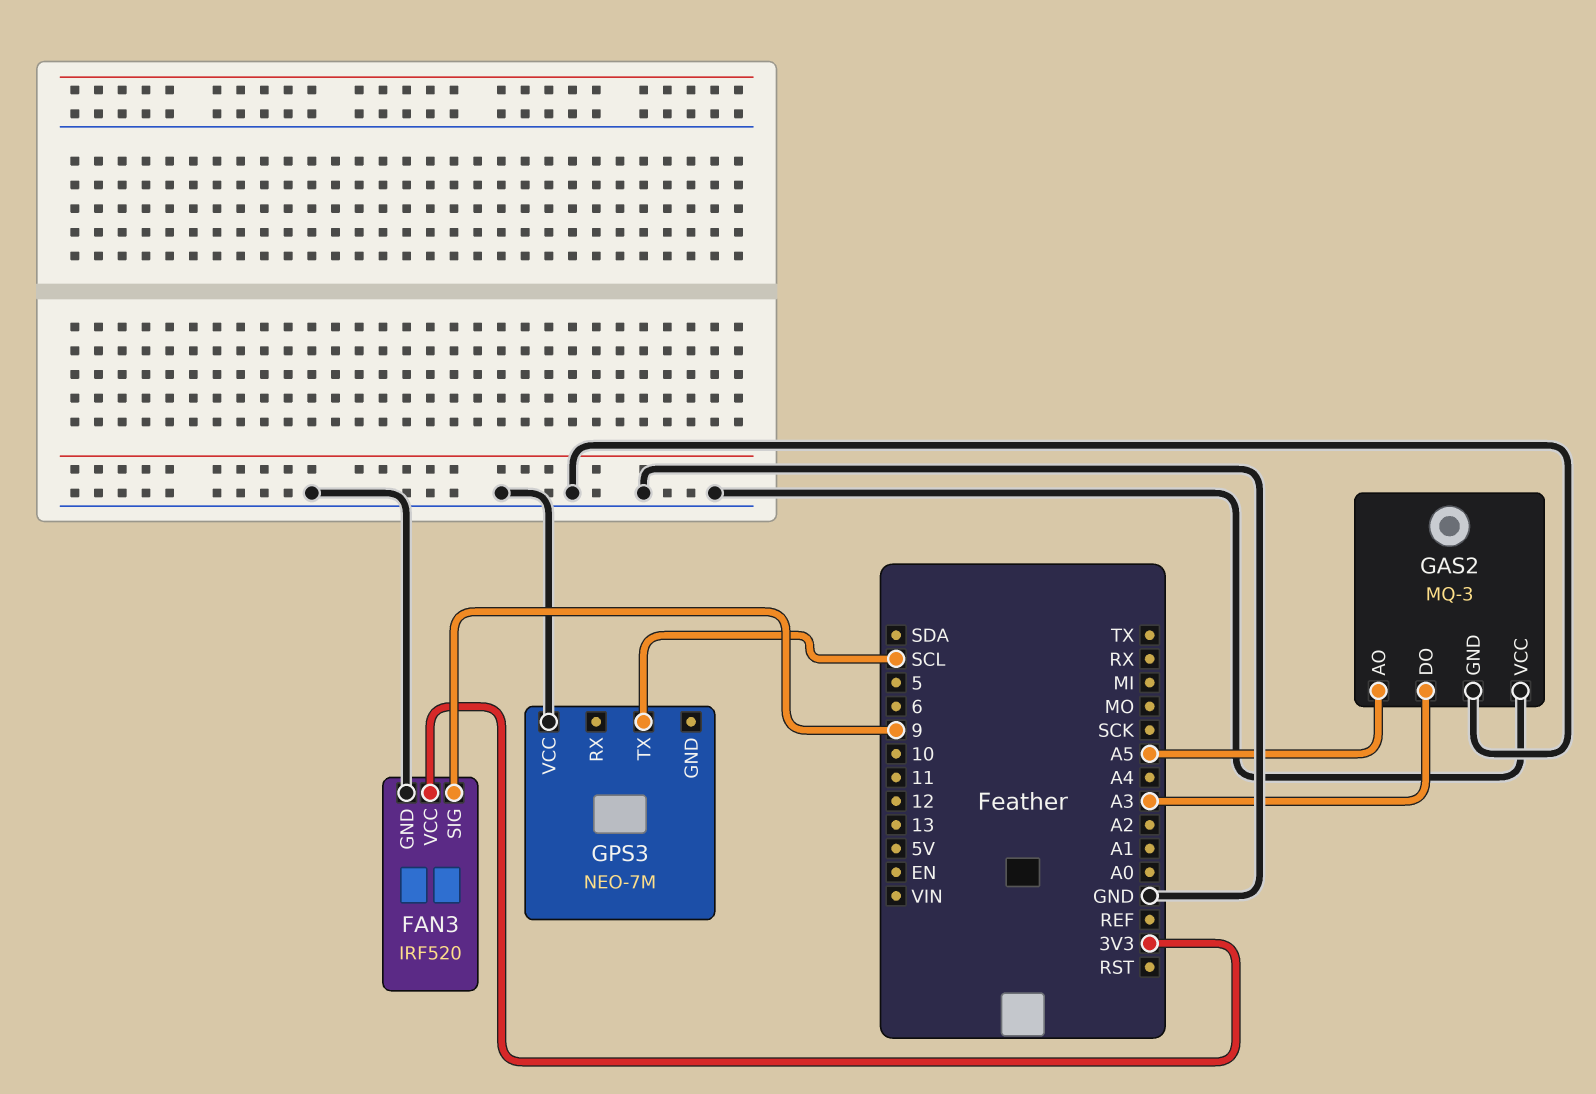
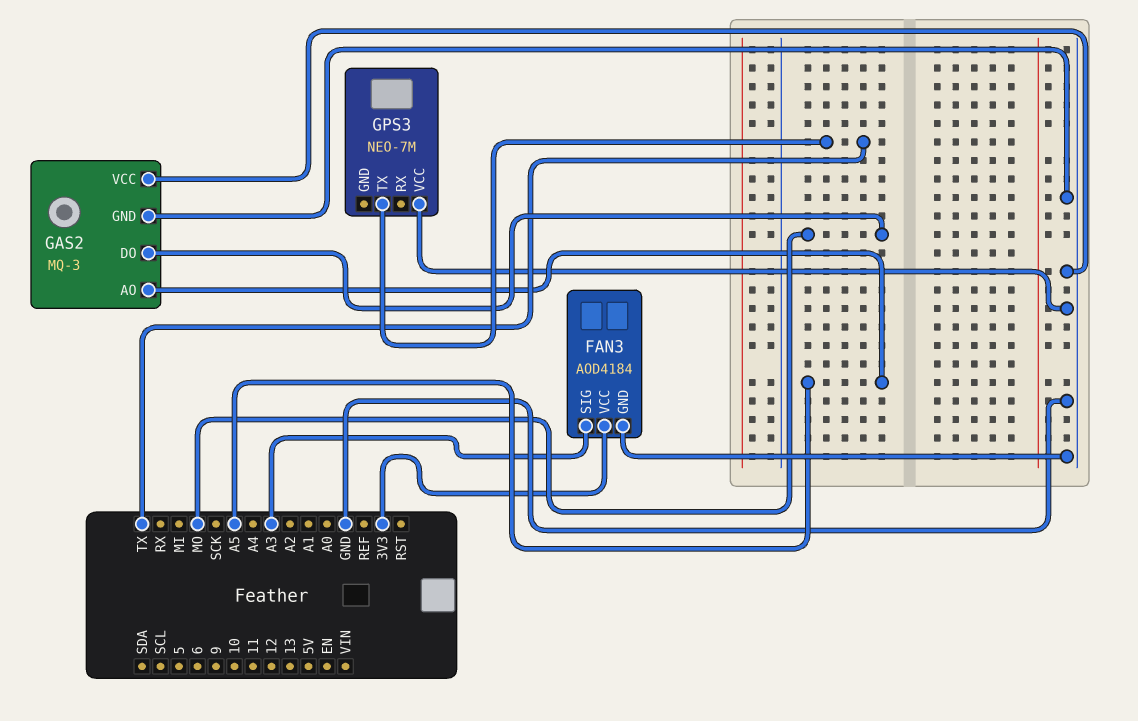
FAN3: IRF520 -> AOD4184
FAN3 pin SIG: 9 -> A3
GAS2 pin DO: A3 -> MO
GPS3 pin TX: SCL -> TX

